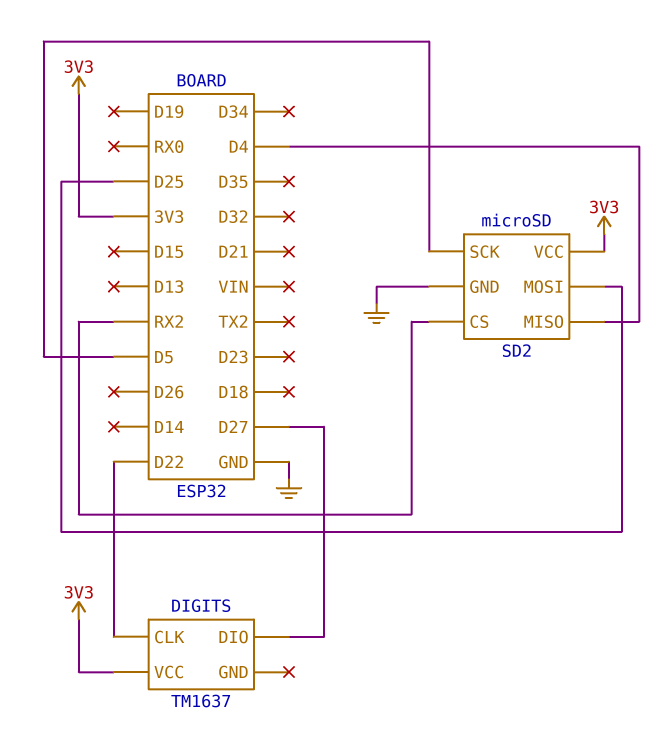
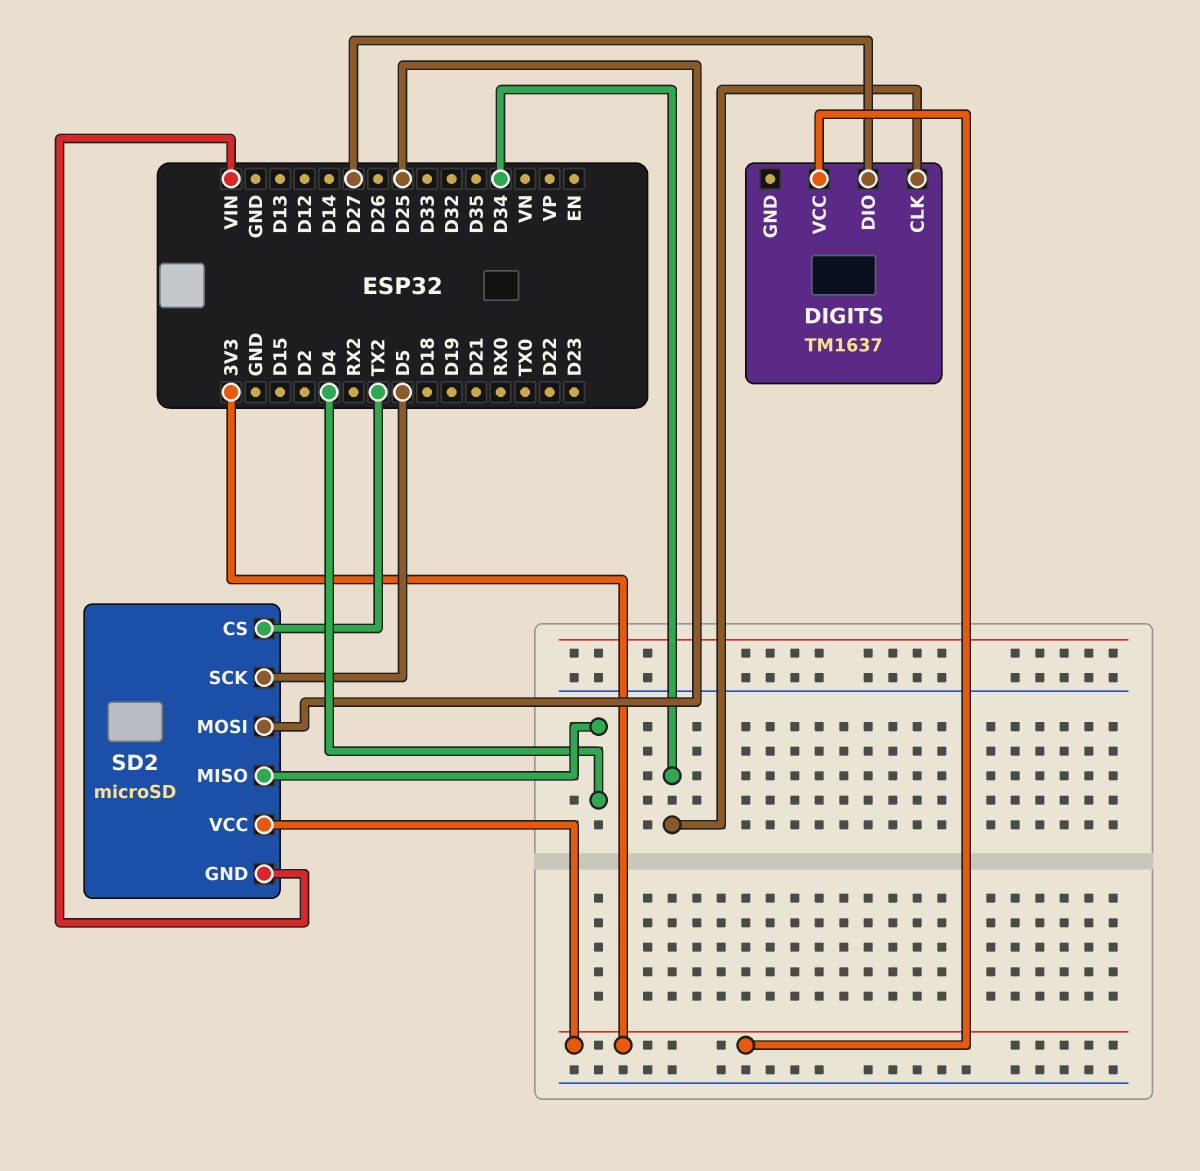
DIGITS pin CLK: D22 -> D34
SD2 pin CS: RX2 -> TX2
SD2 pin GND: GND -> VIN

